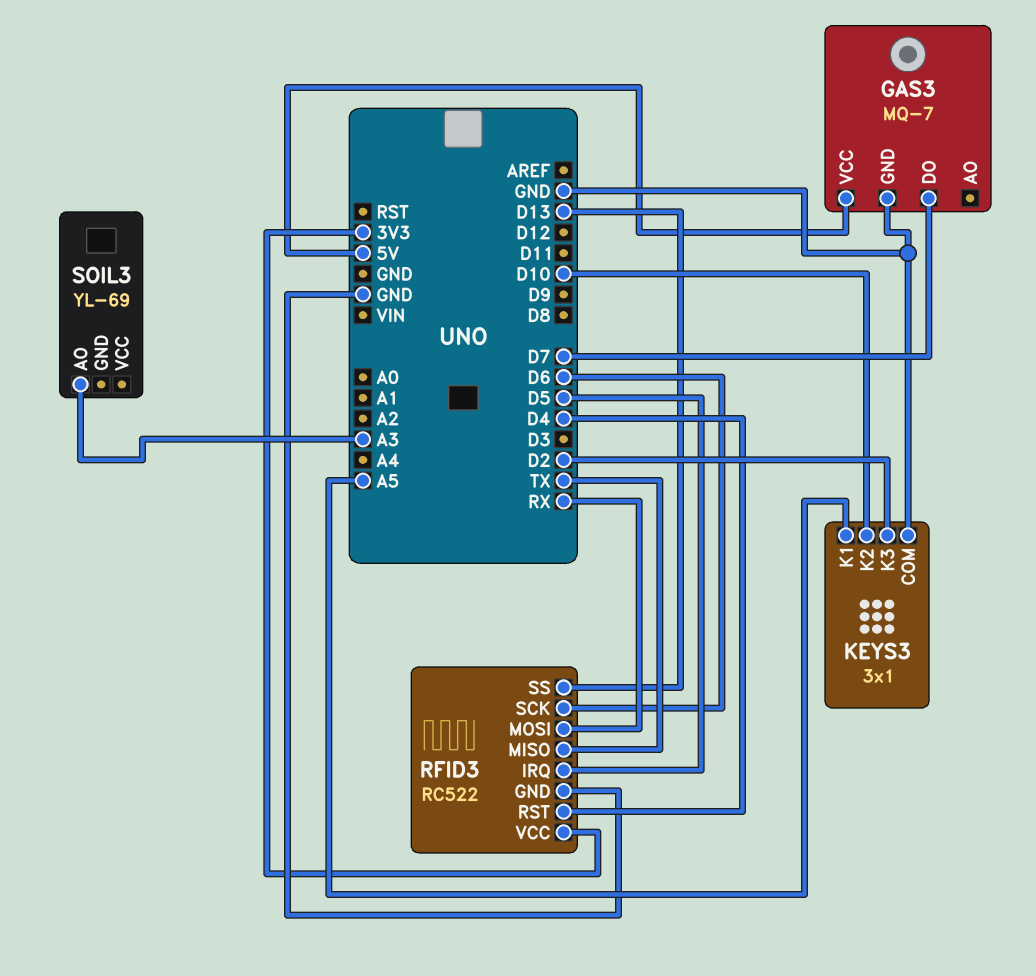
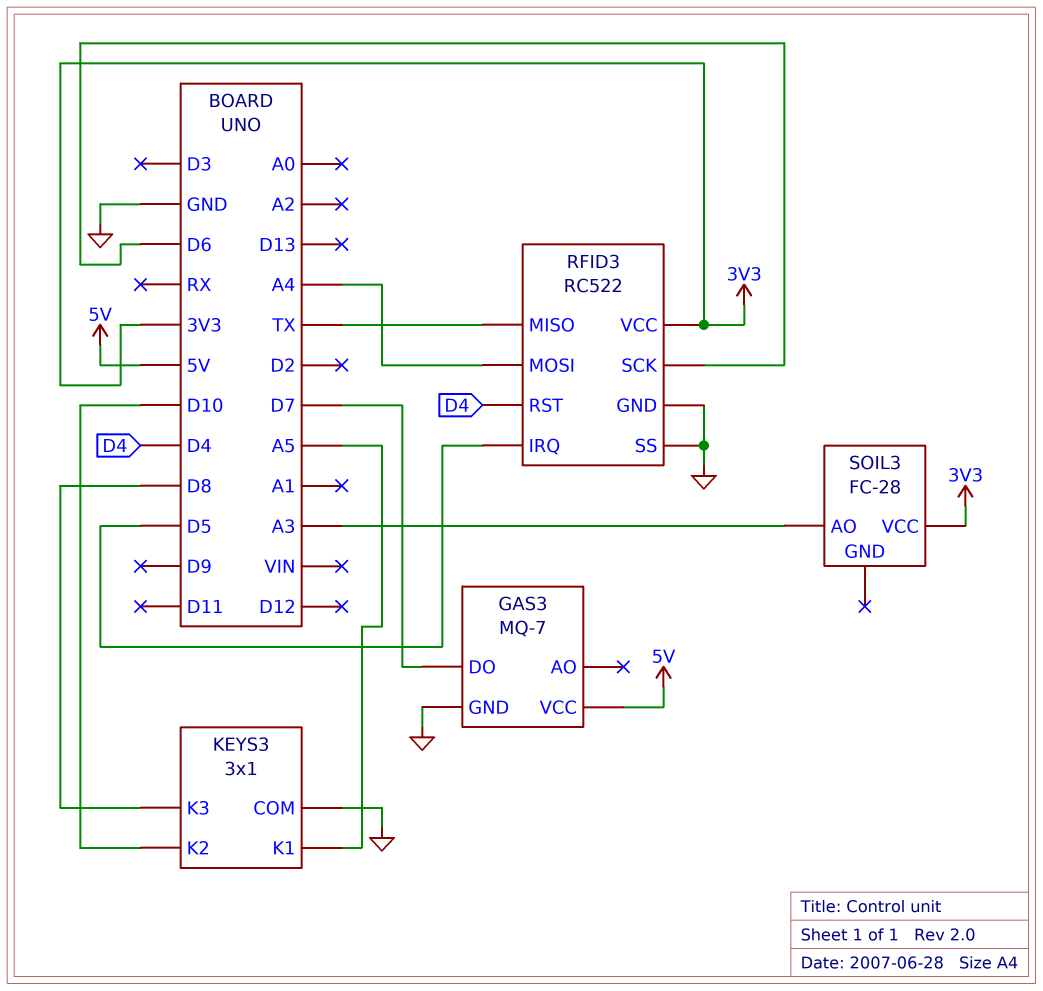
KEYS3 pin K3: D2 -> D8
RFID3 pin MOSI: RX -> A4
RFID3 pin SS: D13 -> GND
SOIL3: YL-69 -> FC-28
SOIL3 pin VCC: none -> 3V3

